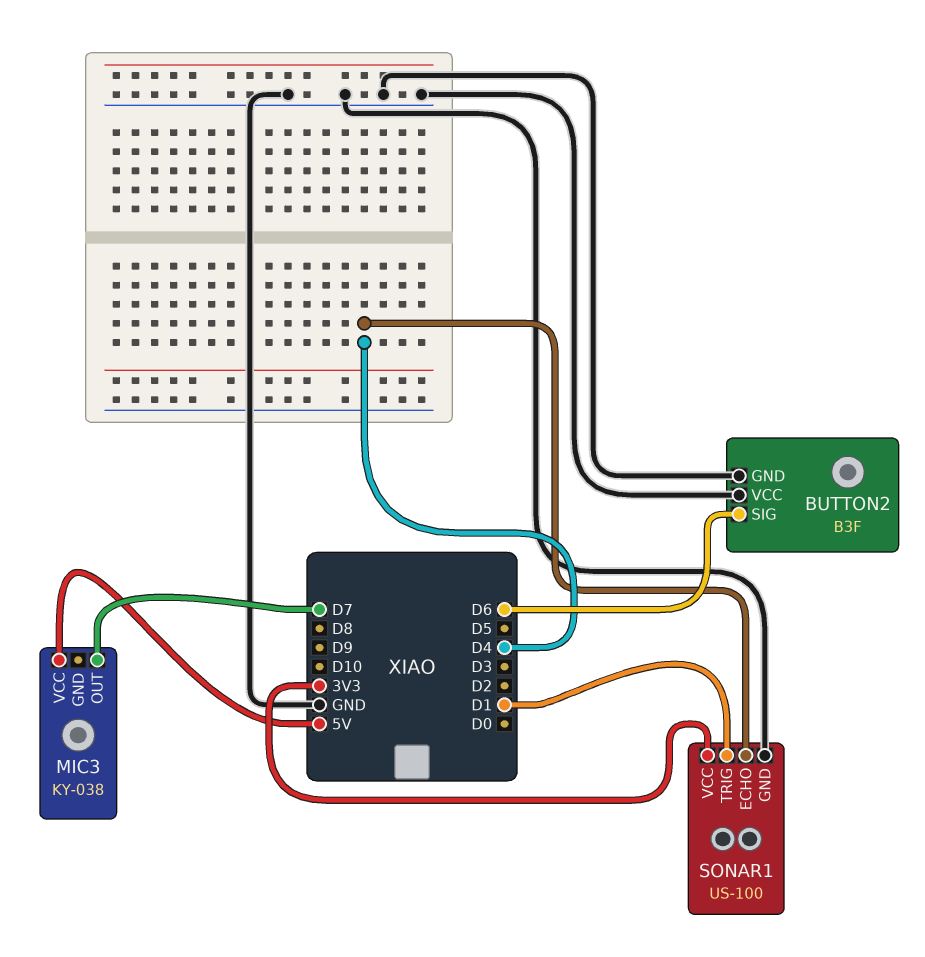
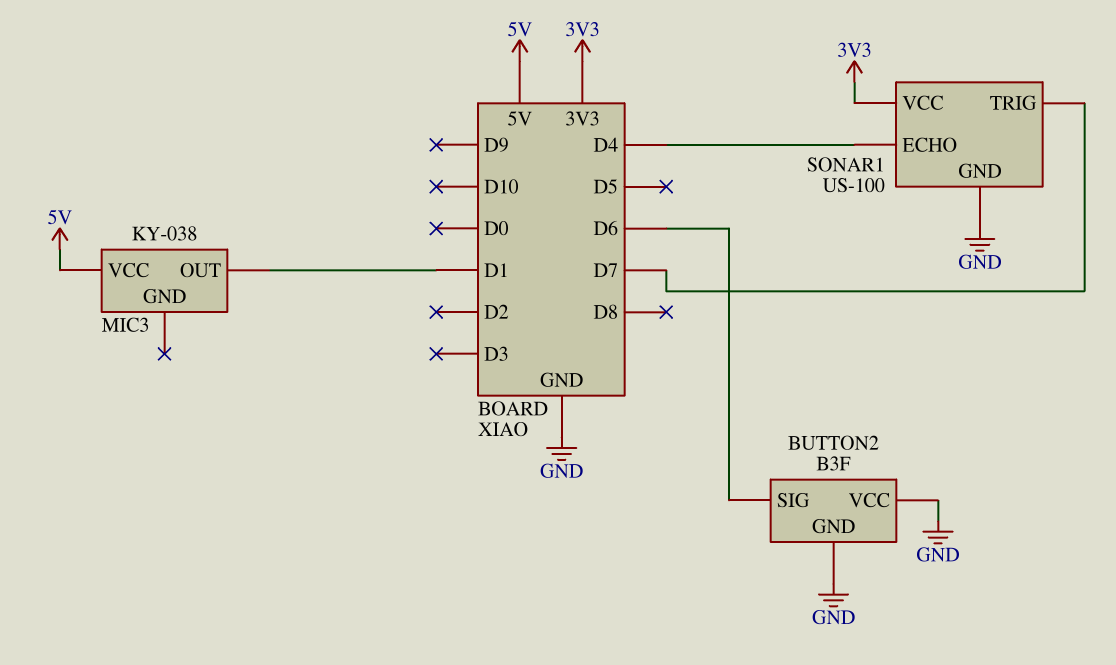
MIC3 pin OUT: D7 -> D1
SONAR1 pin TRIG: D1 -> D7

